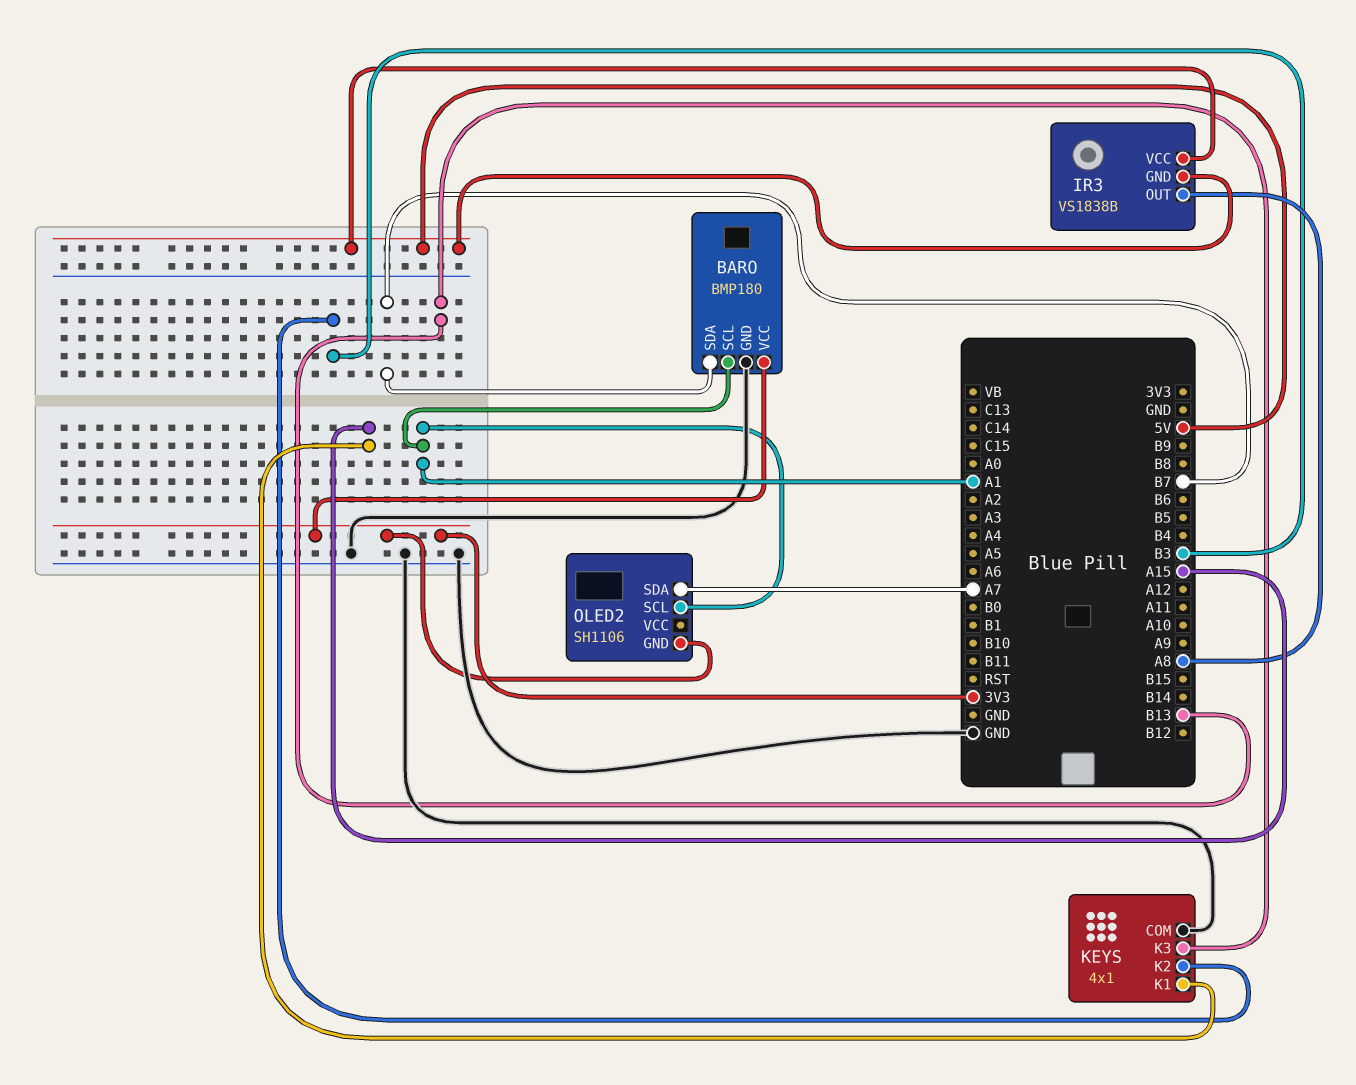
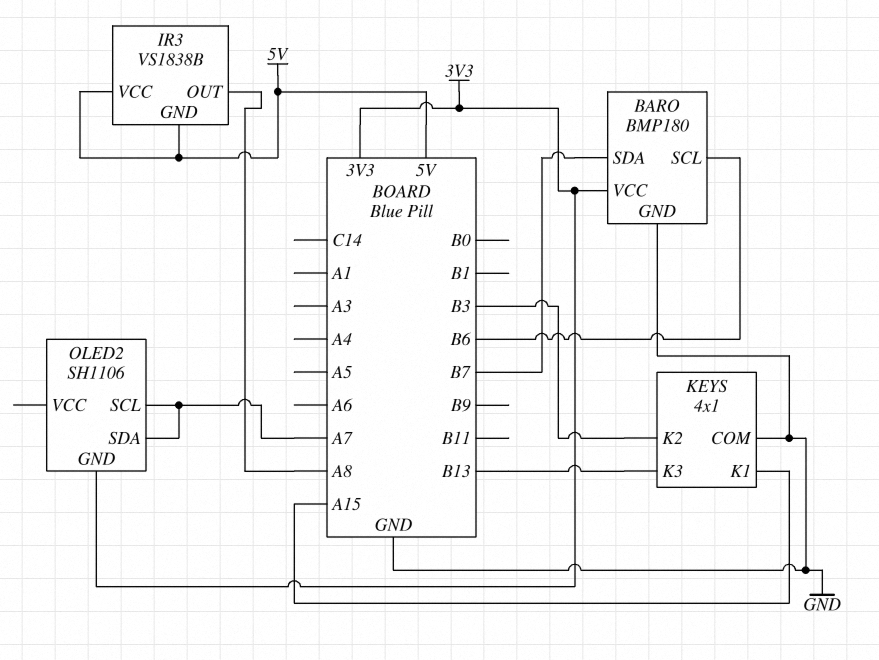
BARO pin SCL: A1 -> B6
OLED2 pin SCL: A1 -> A7

